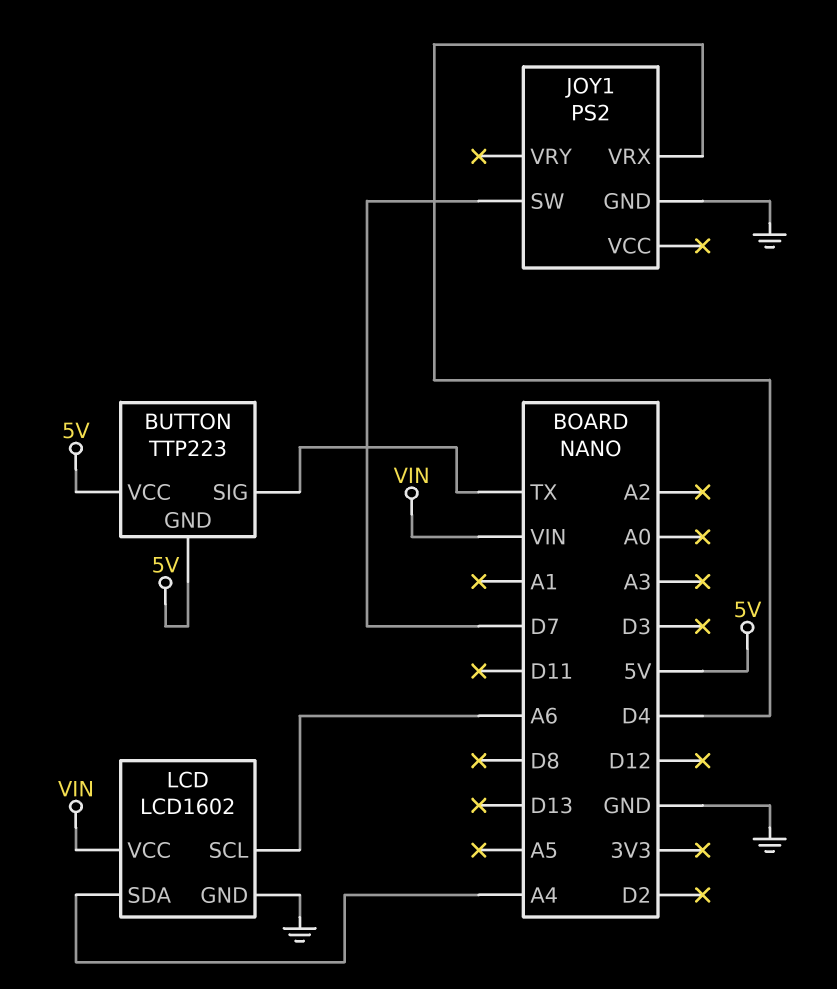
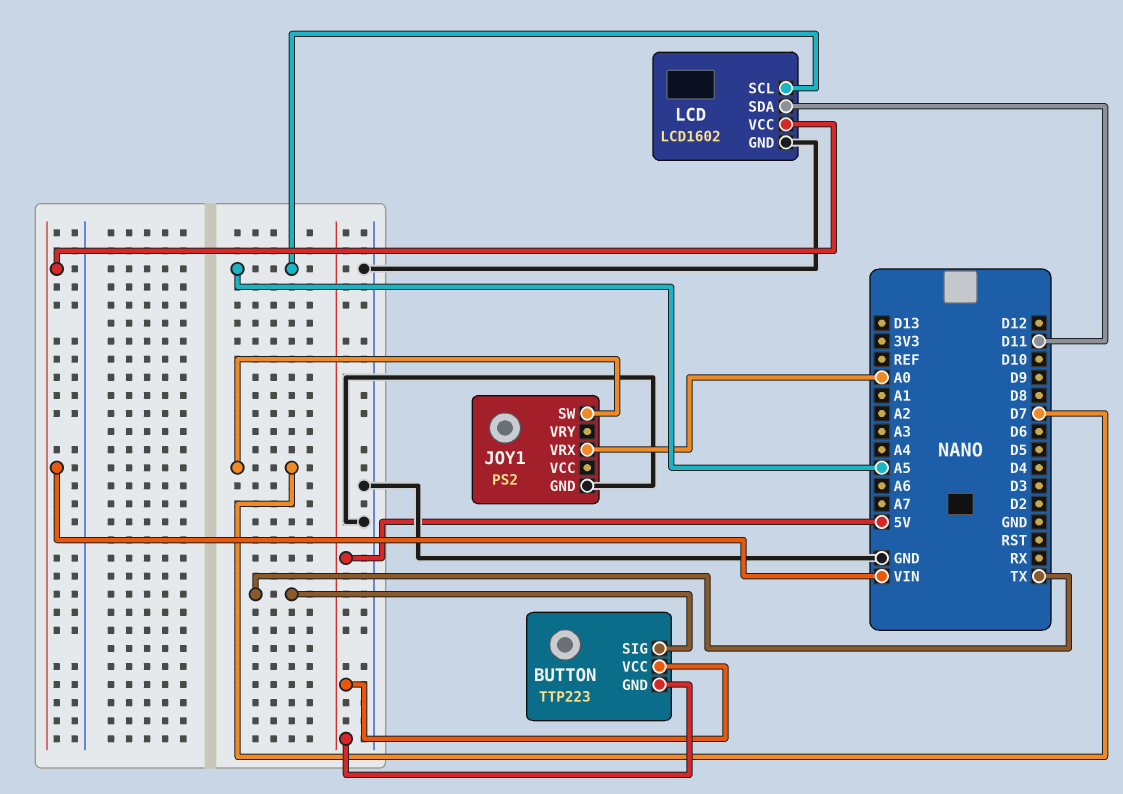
JOY1 pin VRX: D4 -> A0
LCD pin SCL: A6 -> A5
LCD pin SDA: A4 -> D11

